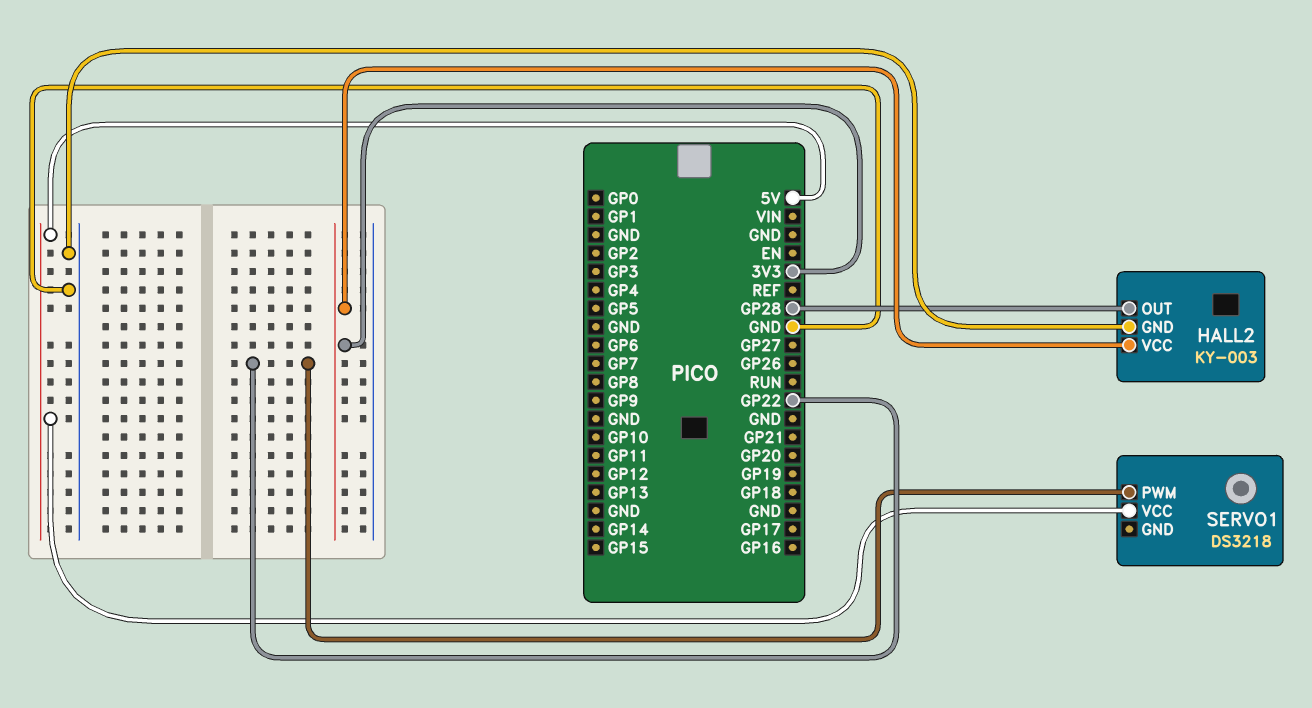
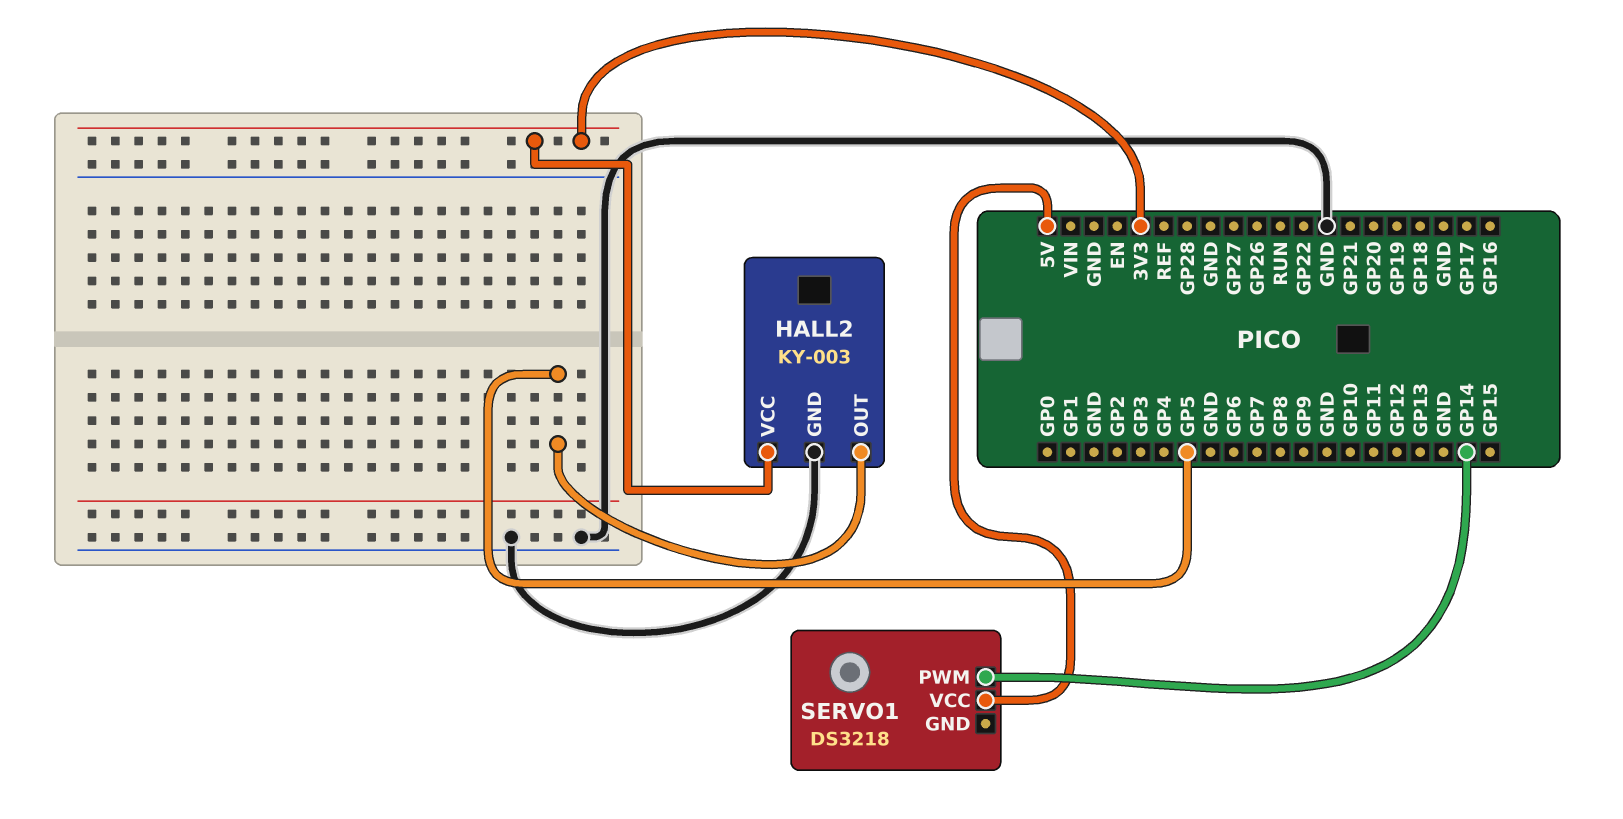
HALL2 pin OUT: GP28 -> GP5
SERVO1 pin PWM: GP22 -> GP14

